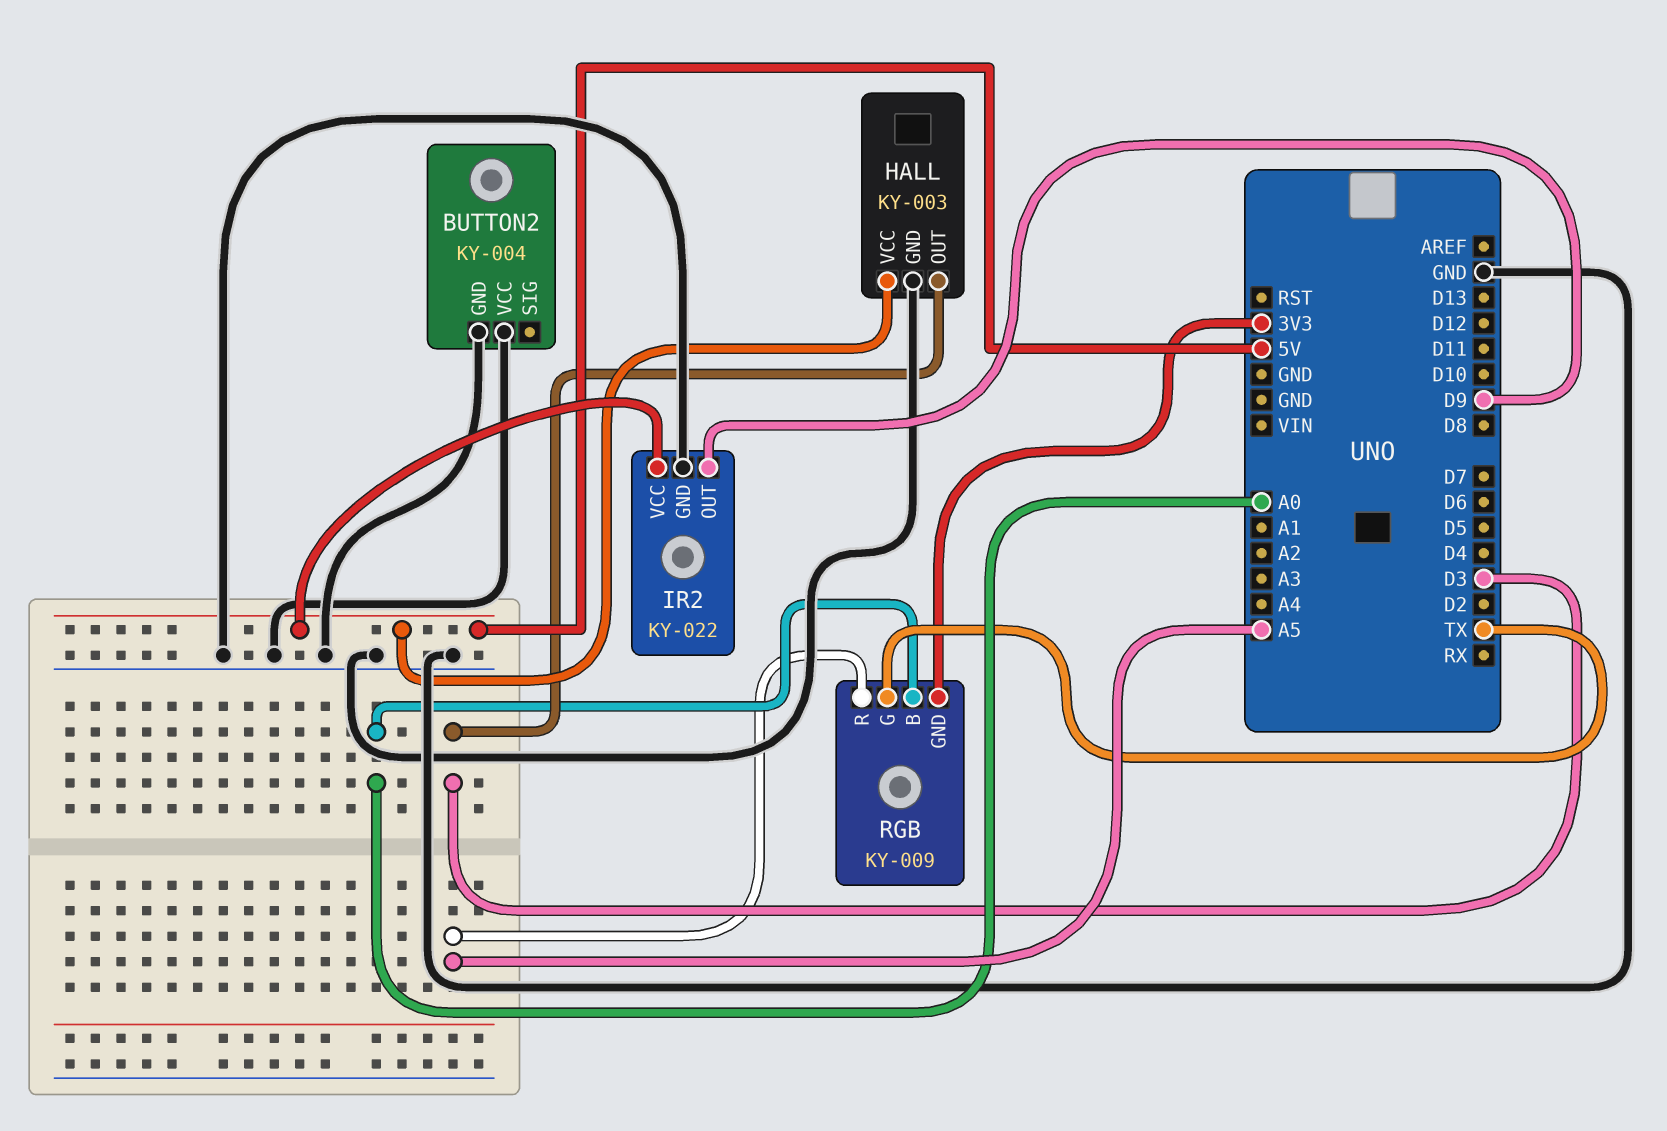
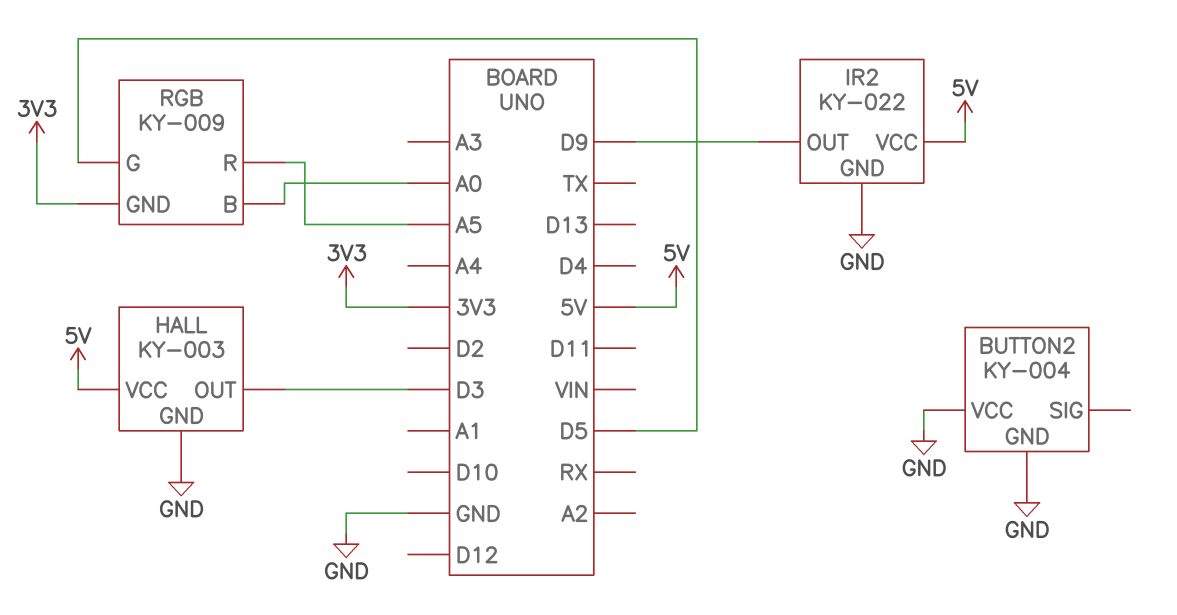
RGB pin G: TX -> D5

